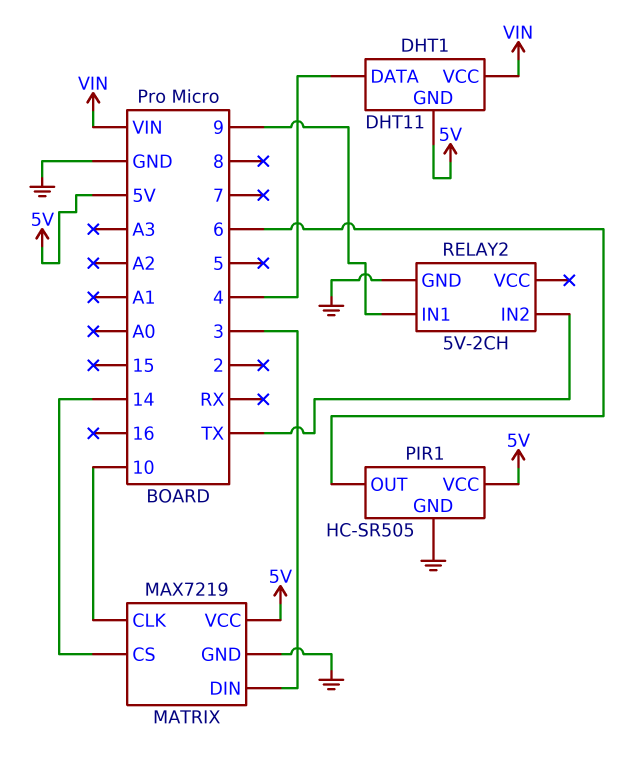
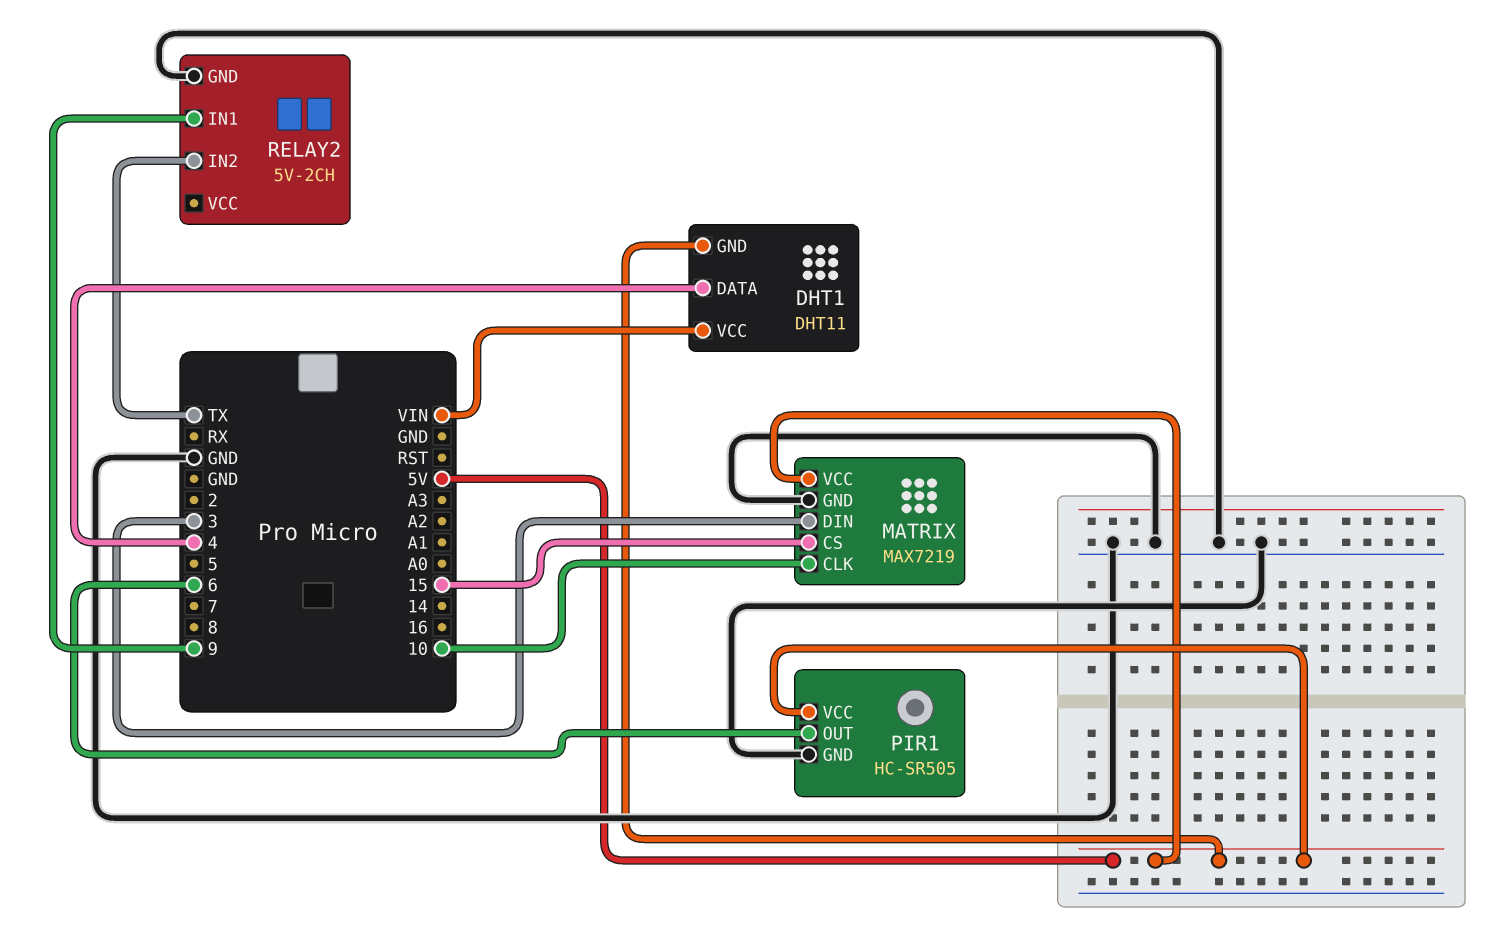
MATRIX pin CS: 14 -> 15

